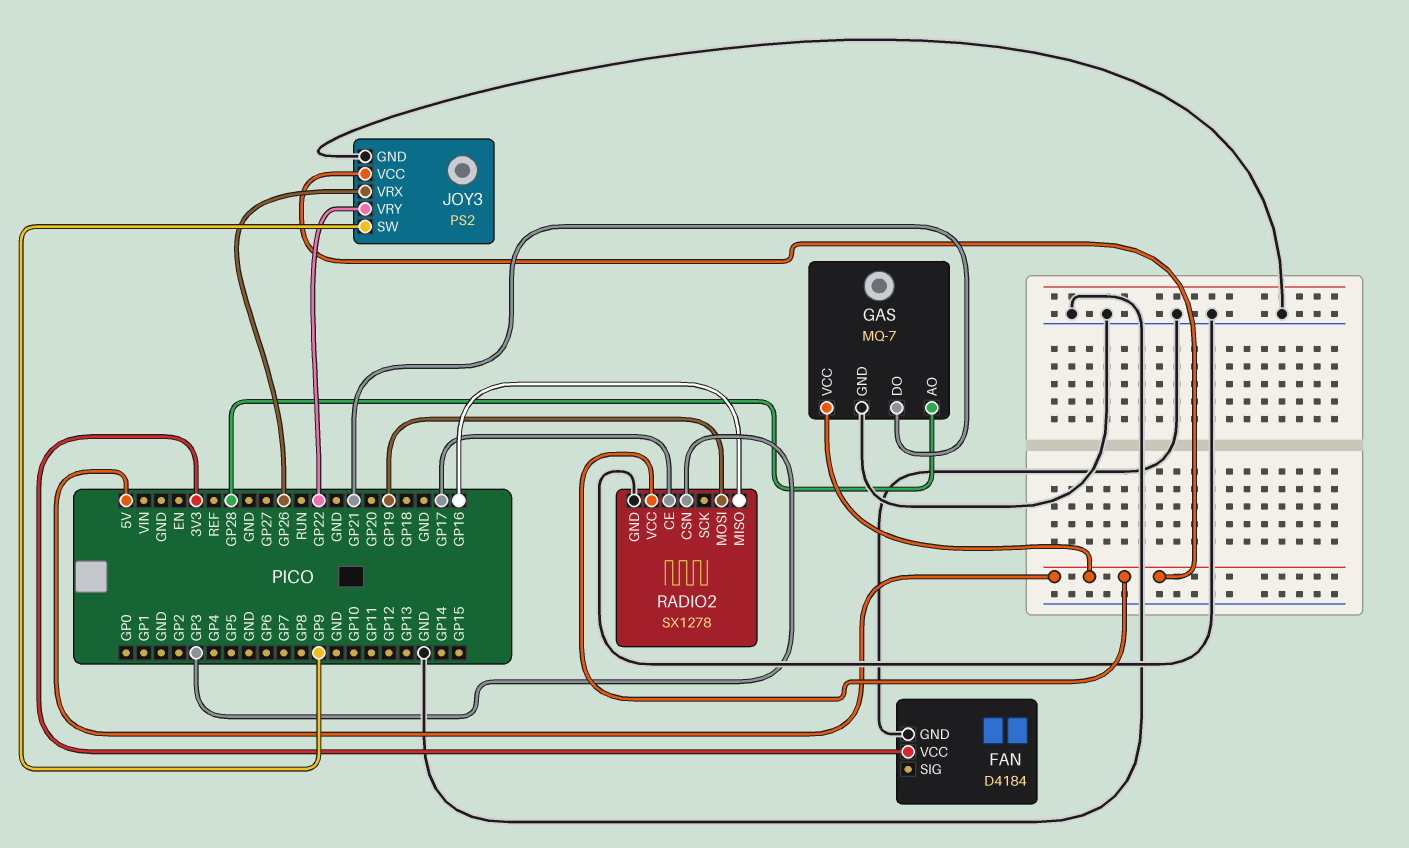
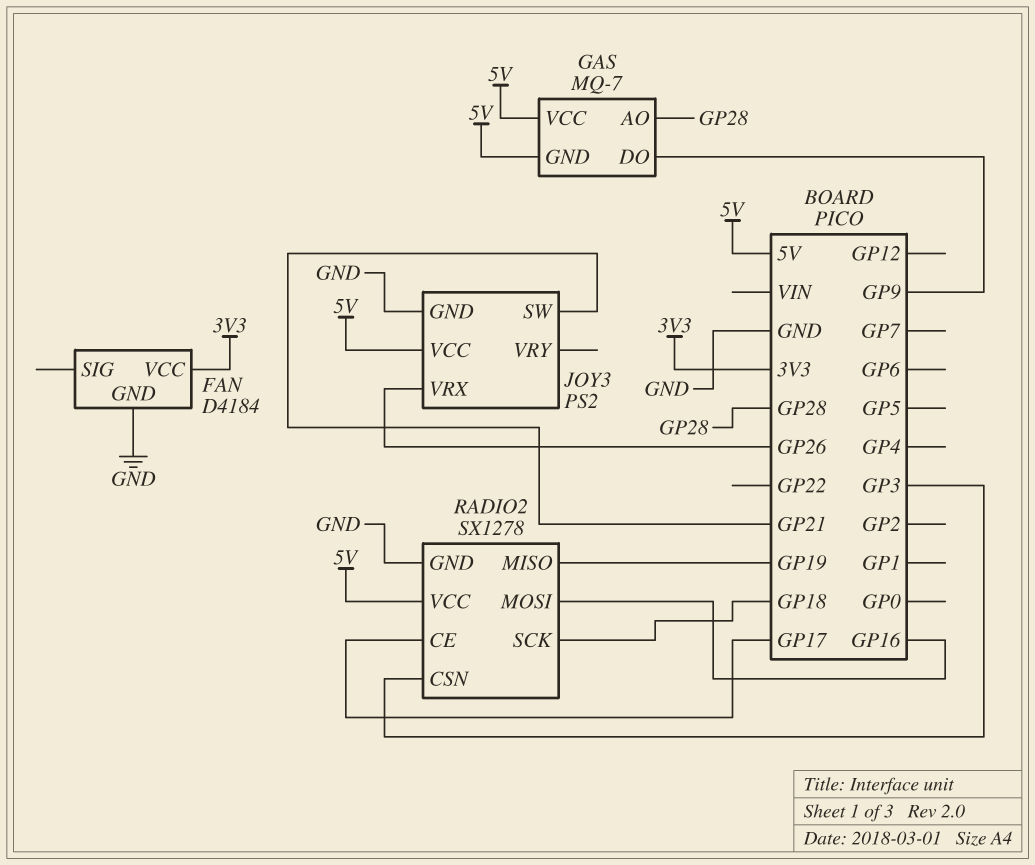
GAS pin DO: GP21 -> GP9
GAS pin GND: GND -> 5V
JOY3 pin SW: GP9 -> GP21
JOY3 pin VRY: GP22 -> none
RADIO2 pin MISO: GP16 -> GP19
RADIO2 pin MOSI: GP19 -> GP16
RADIO2 pin SCK: none -> GP18

